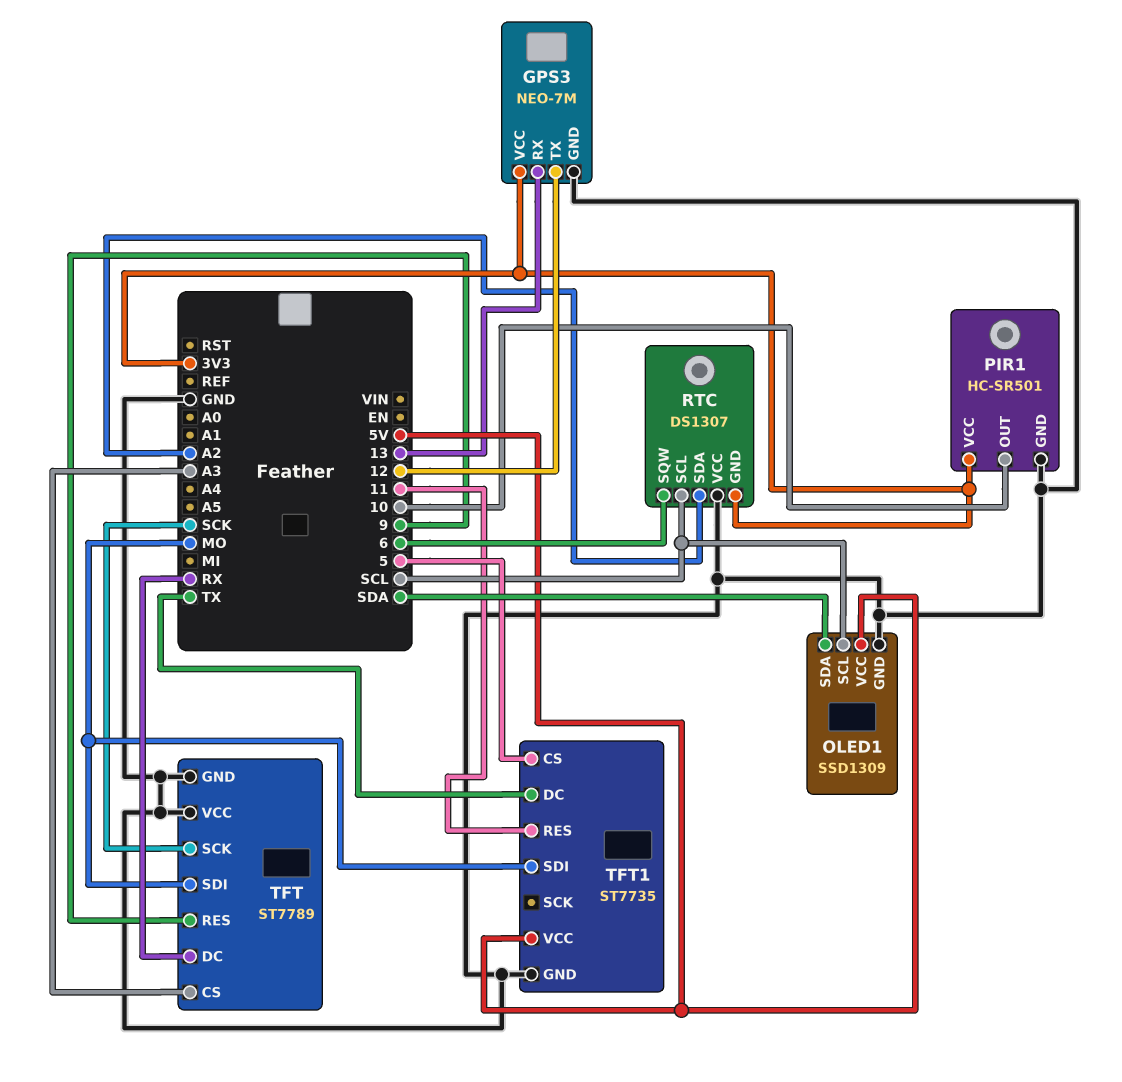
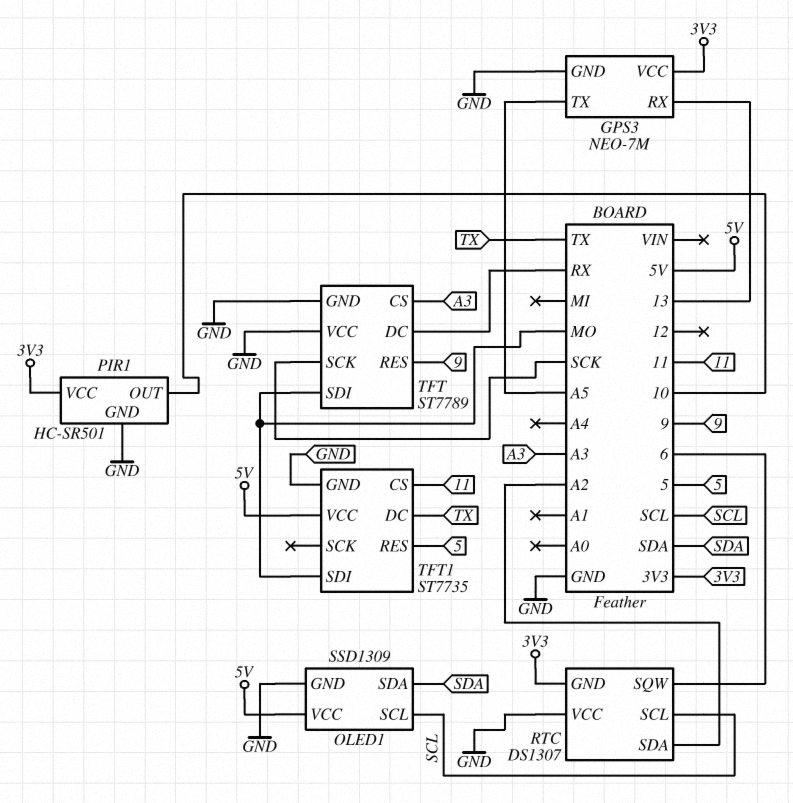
GPS3 pin TX: 12 -> A5
TFT1 pin CS: 5 -> 11
TFT1 pin RES: 11 -> 5

